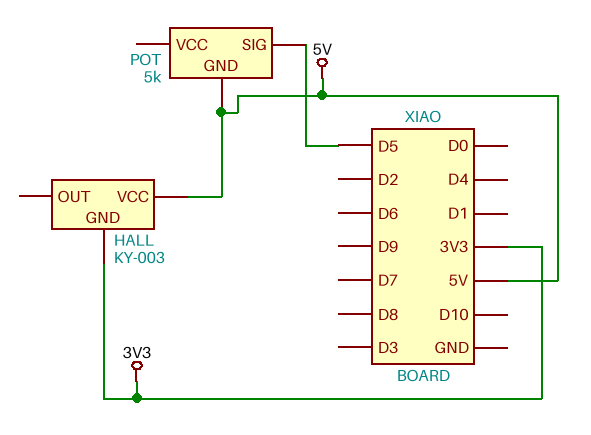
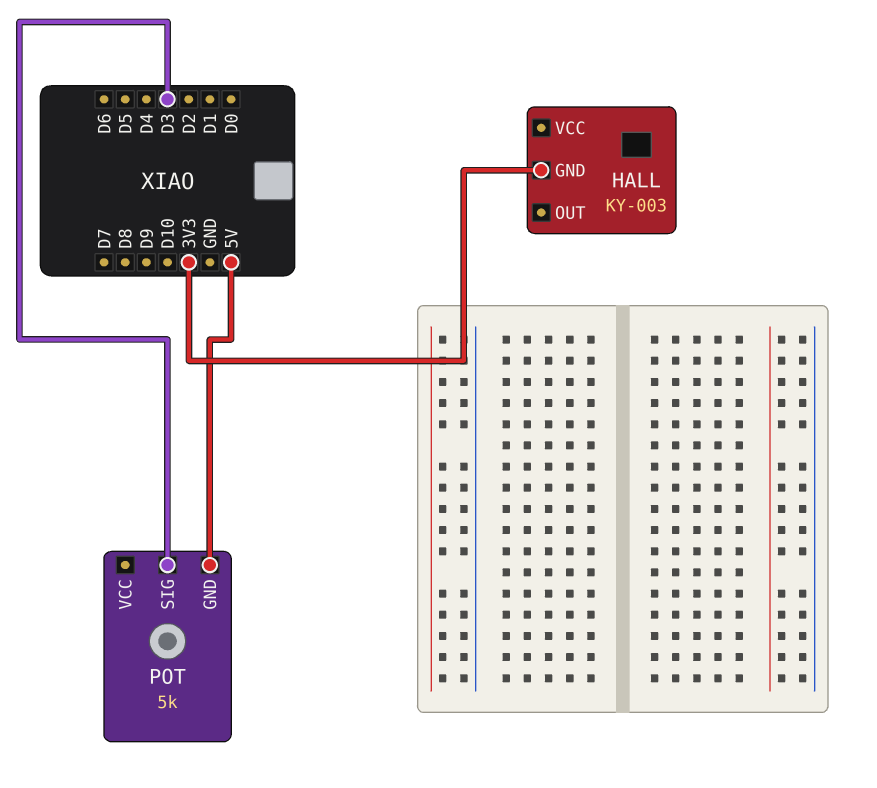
HALL pin VCC: 5V -> none
POT pin SIG: D5 -> D3

